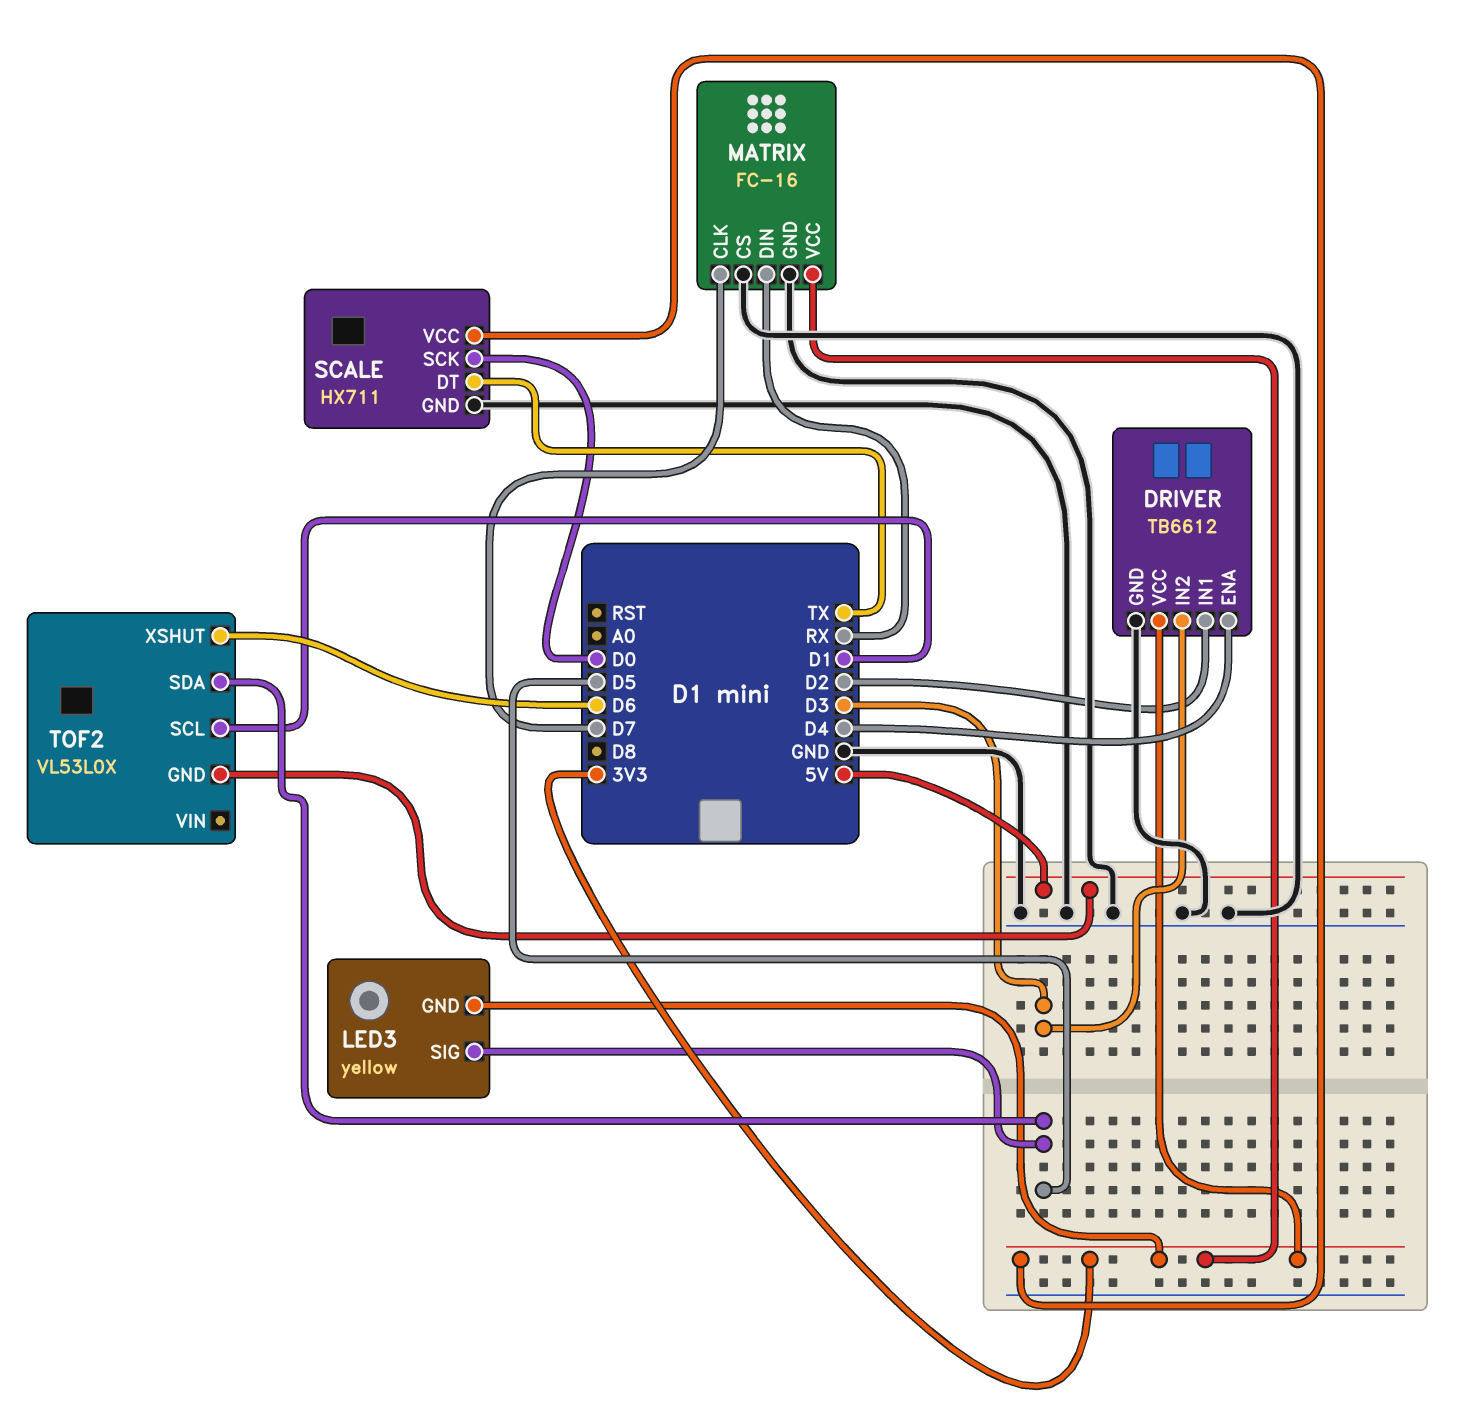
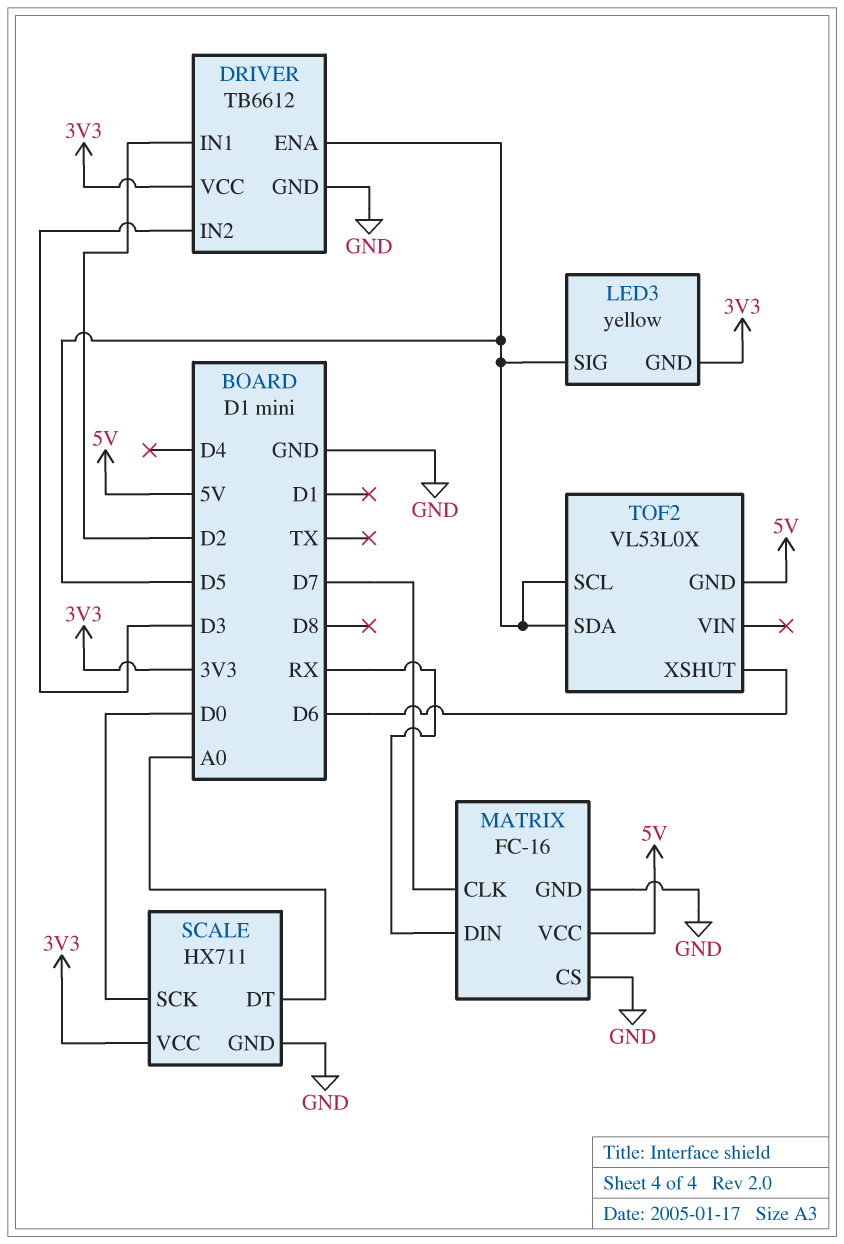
DRIVER pin ENA: D4 -> D5
MATRIX pin VCC: 3V3 -> 5V
SCALE pin DT: TX -> A0
TOF2 pin SCL: D1 -> D5

